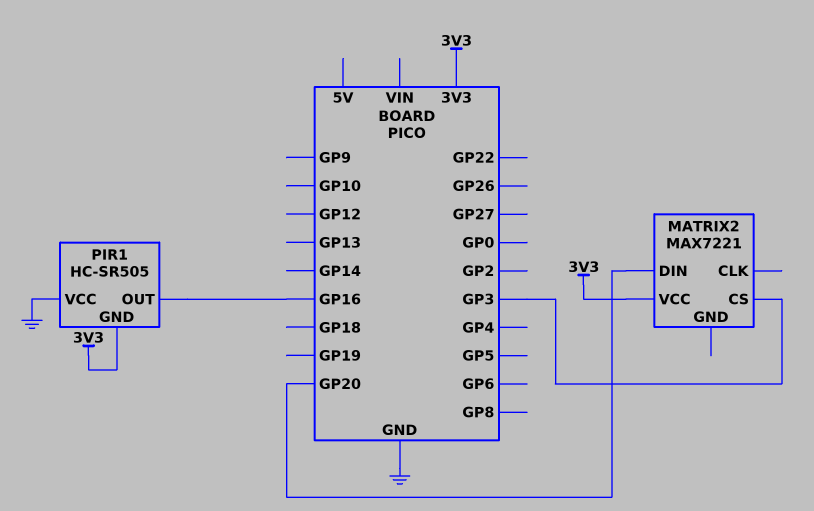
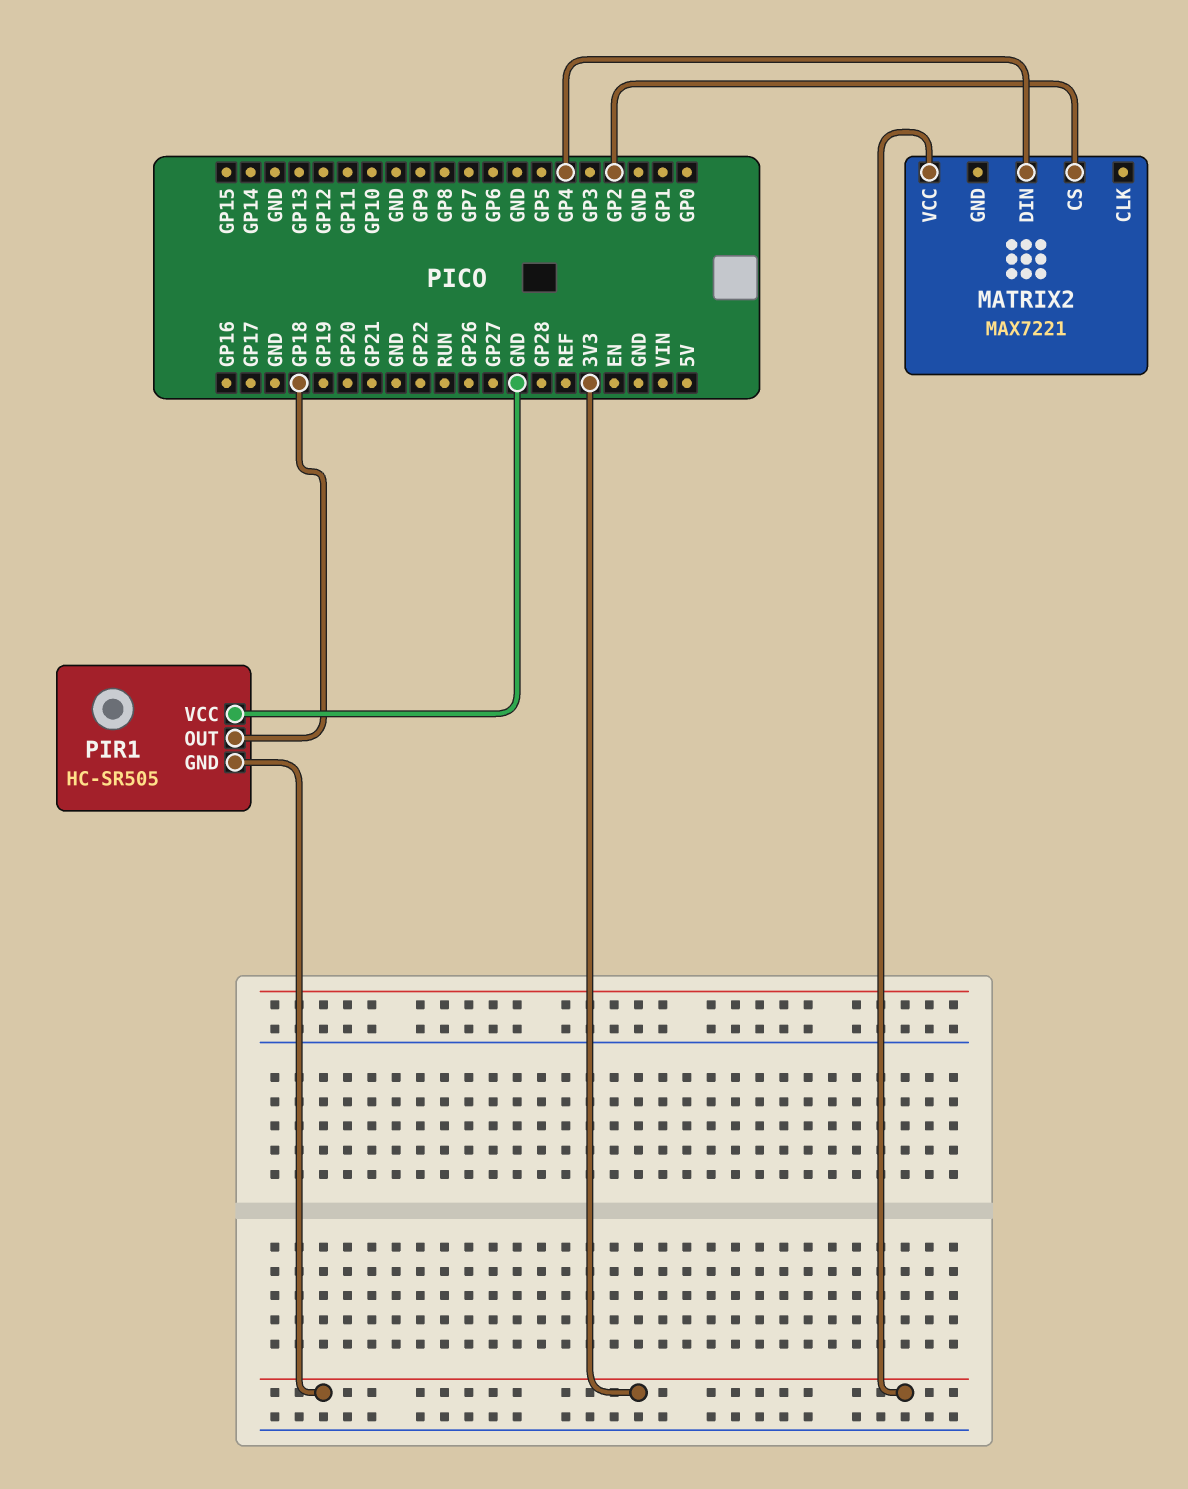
MATRIX2 pin CS: GP3 -> GP2
MATRIX2 pin DIN: GP20 -> GP4
PIR1 pin OUT: GP16 -> GP18

